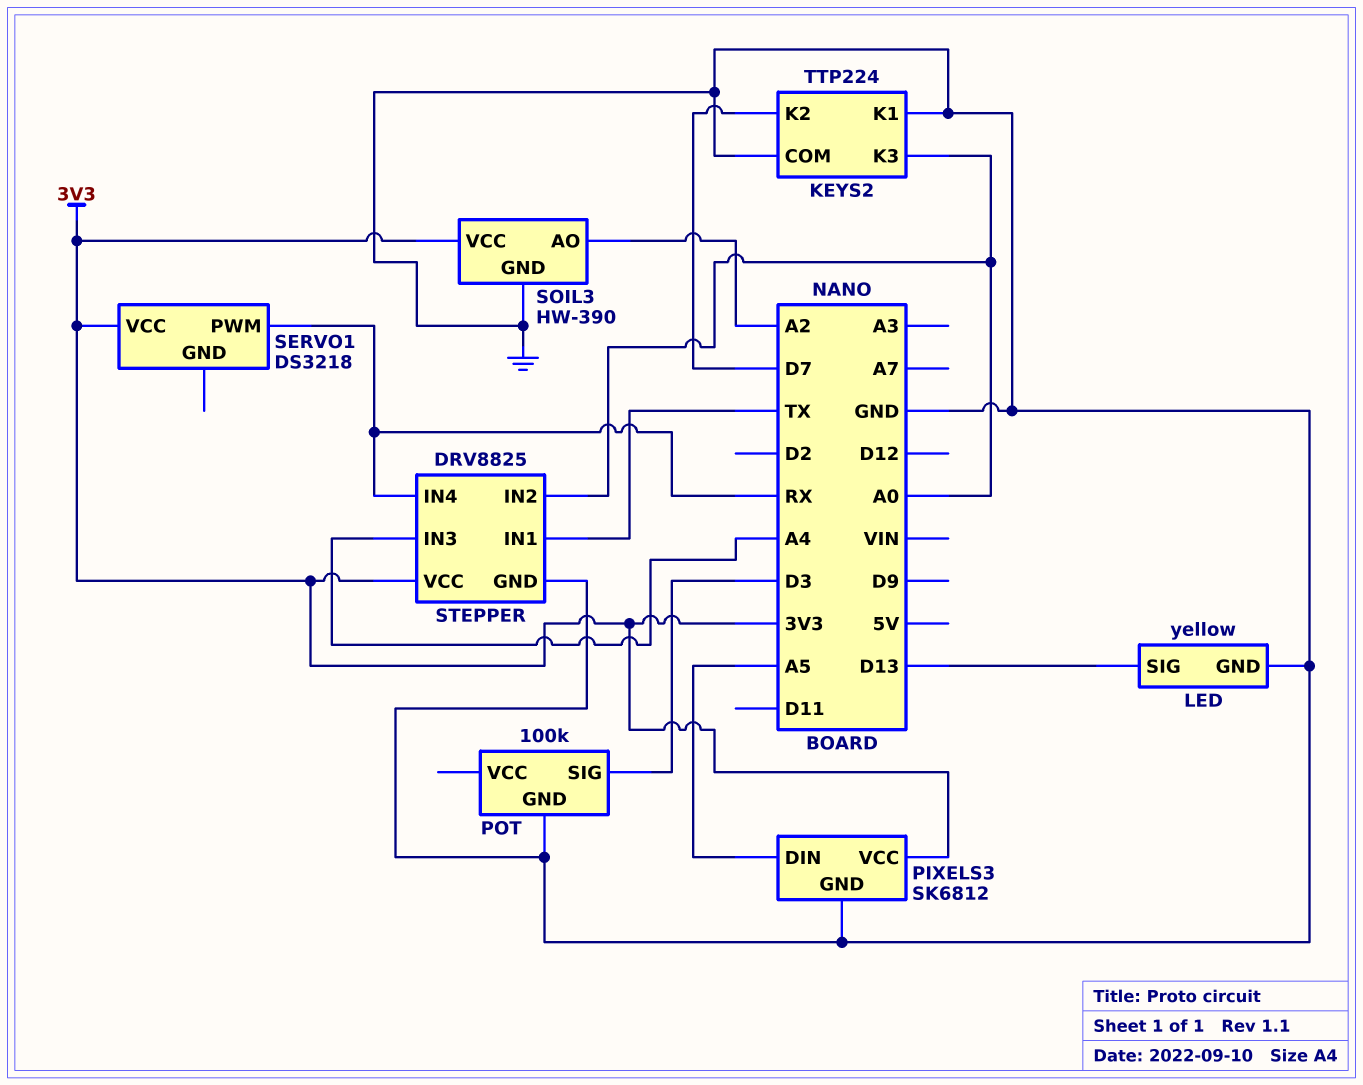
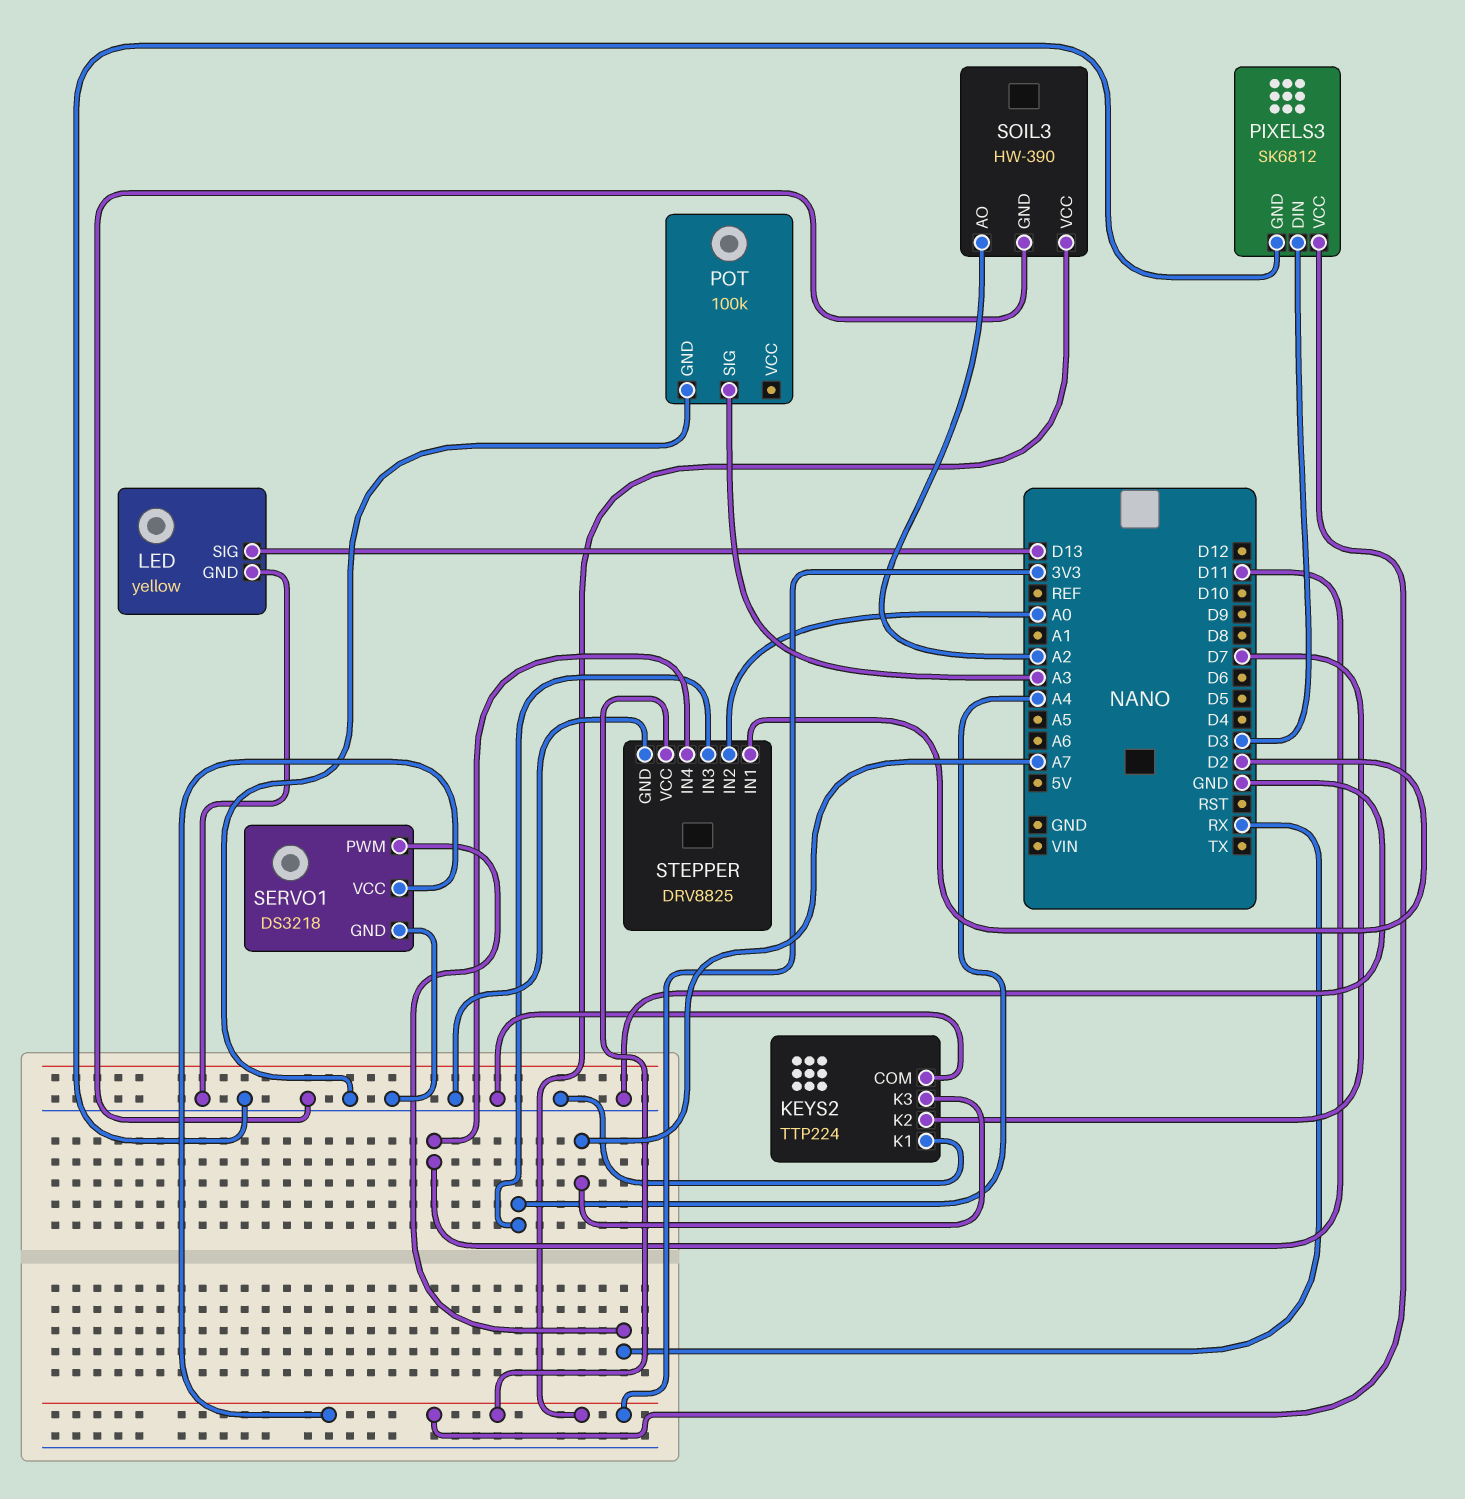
KEYS2 pin K3: A0 -> A7
PIXELS3 pin DIN: A5 -> D3
POT pin SIG: D3 -> A3
SERVO1 pin GND: none -> GND
STEPPER pin IN1: TX -> D2
STEPPER pin IN4: RX -> D11

